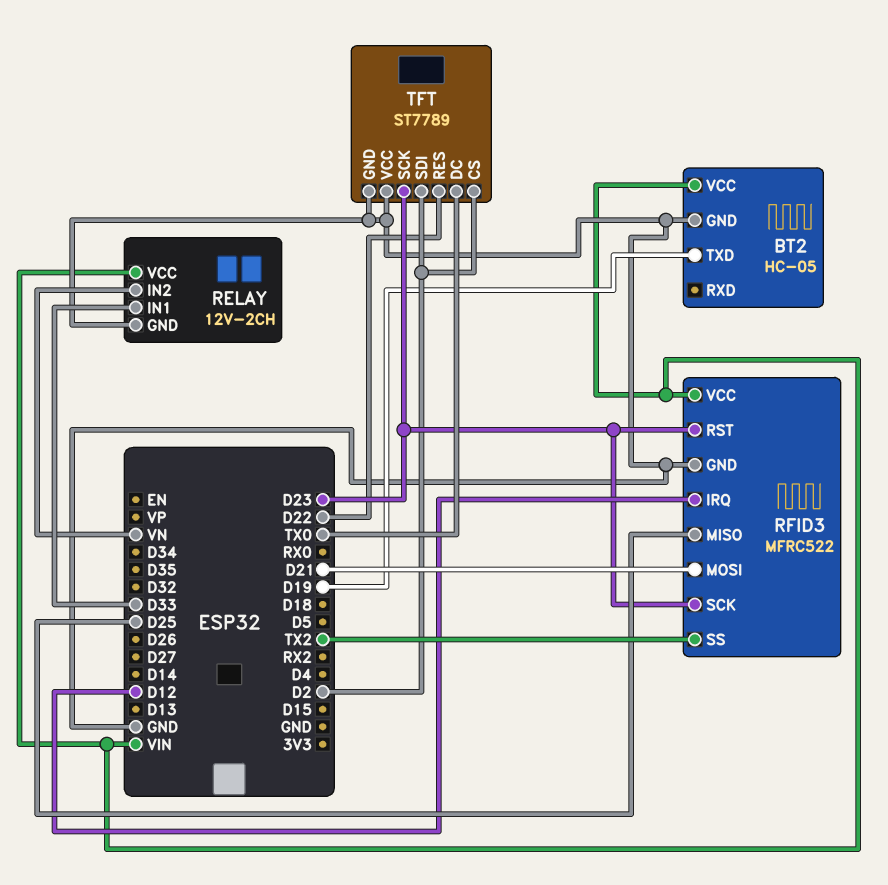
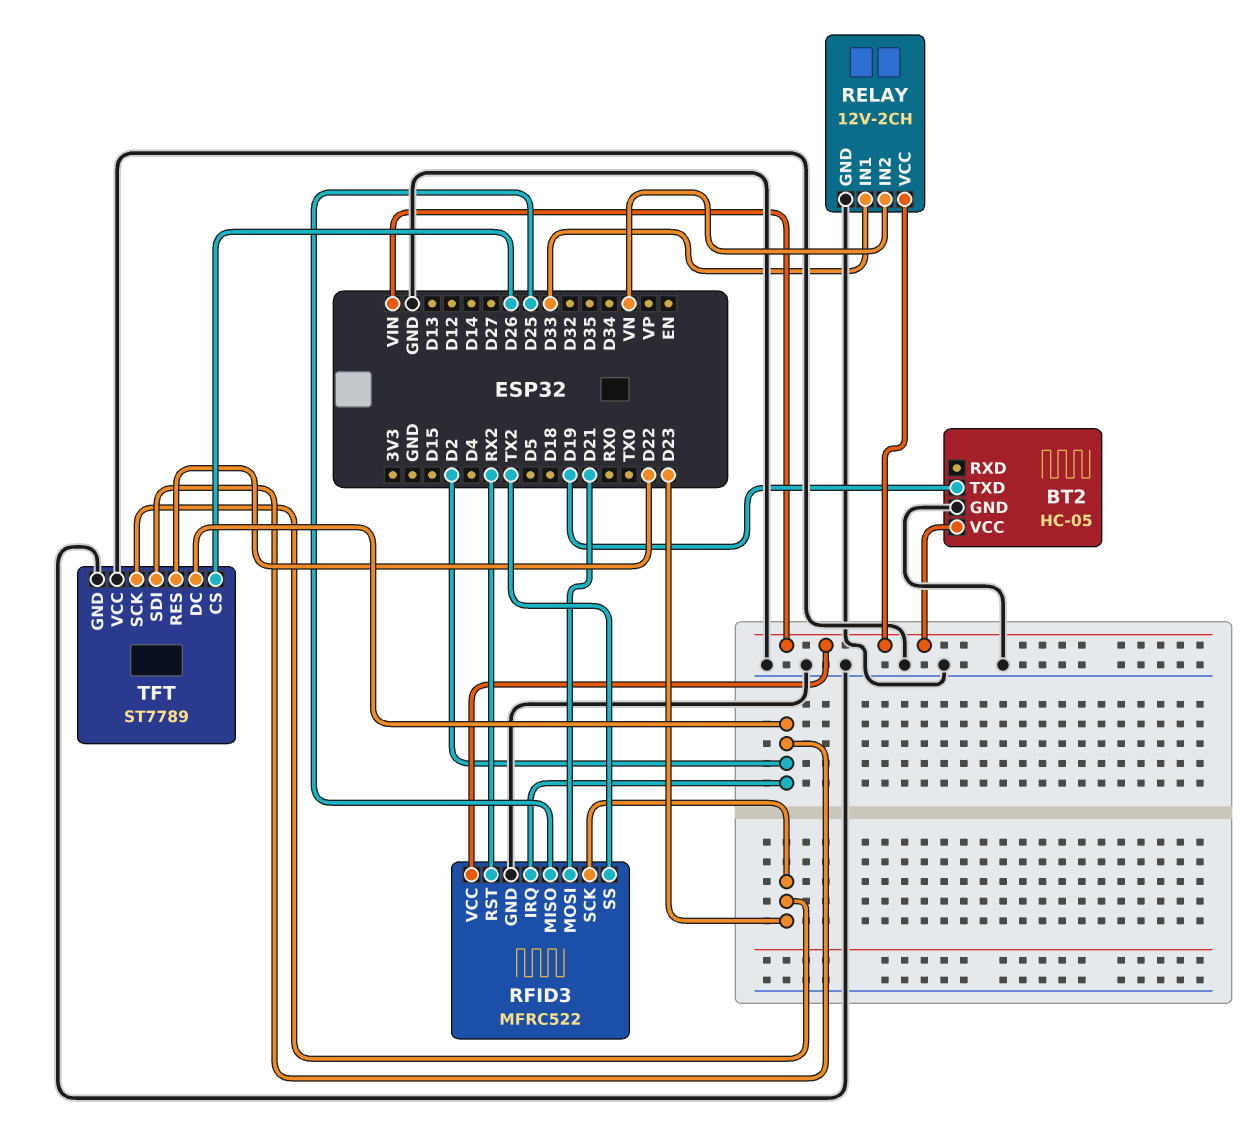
RFID3 pin IRQ: D12 -> D2
RFID3 pin RST: D23 -> RX2
TFT pin CS: D2 -> D26
TFT pin DC: TX0 -> D2

